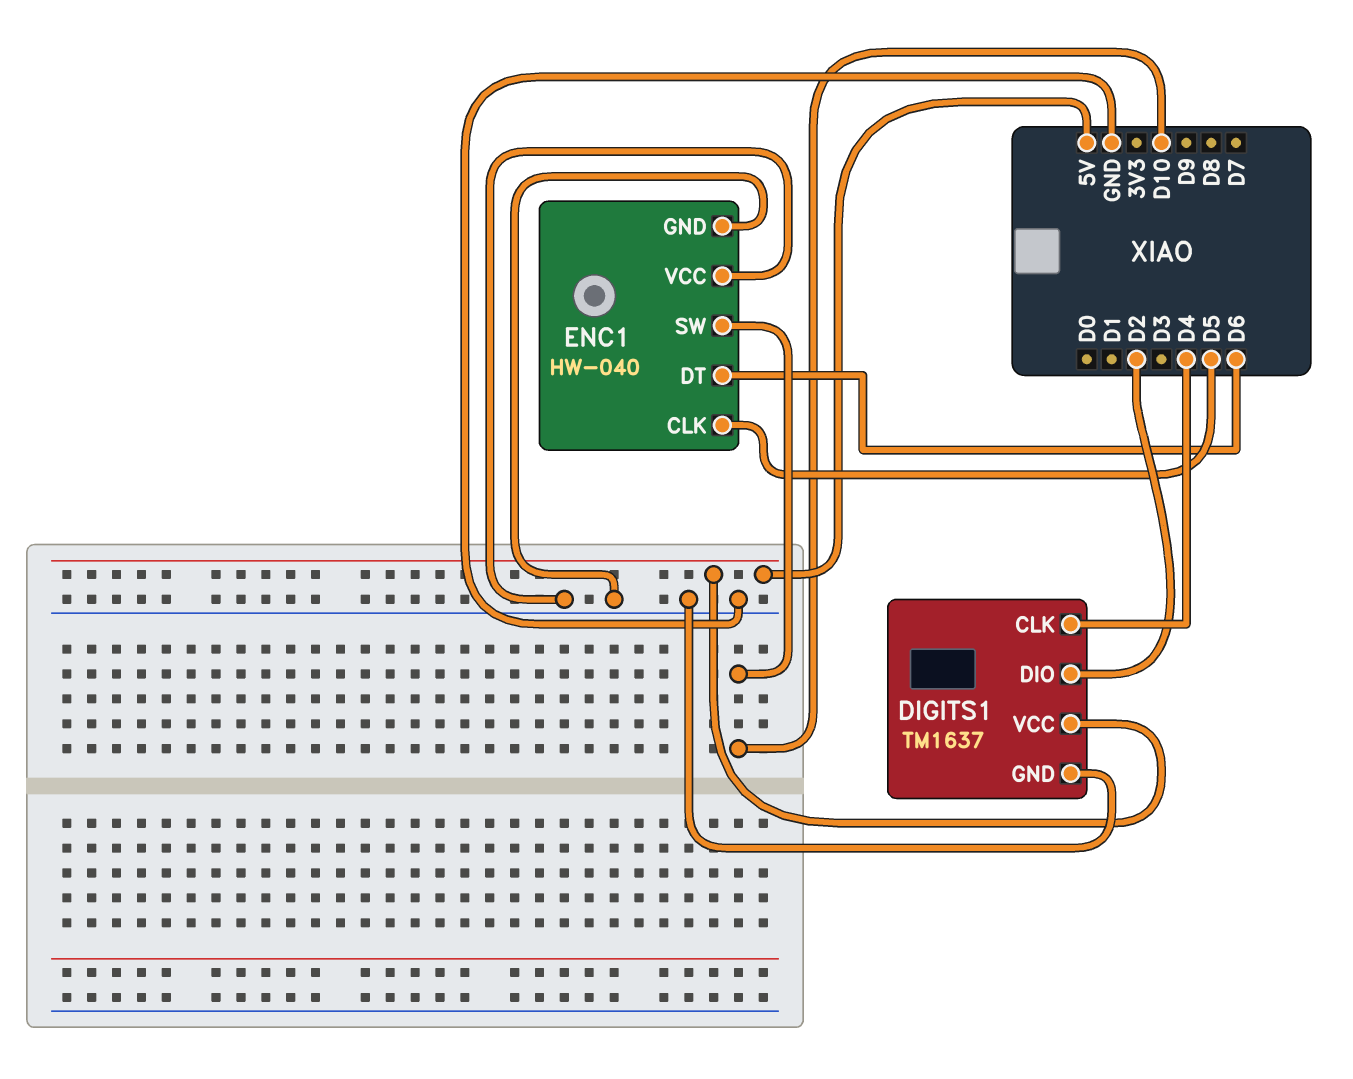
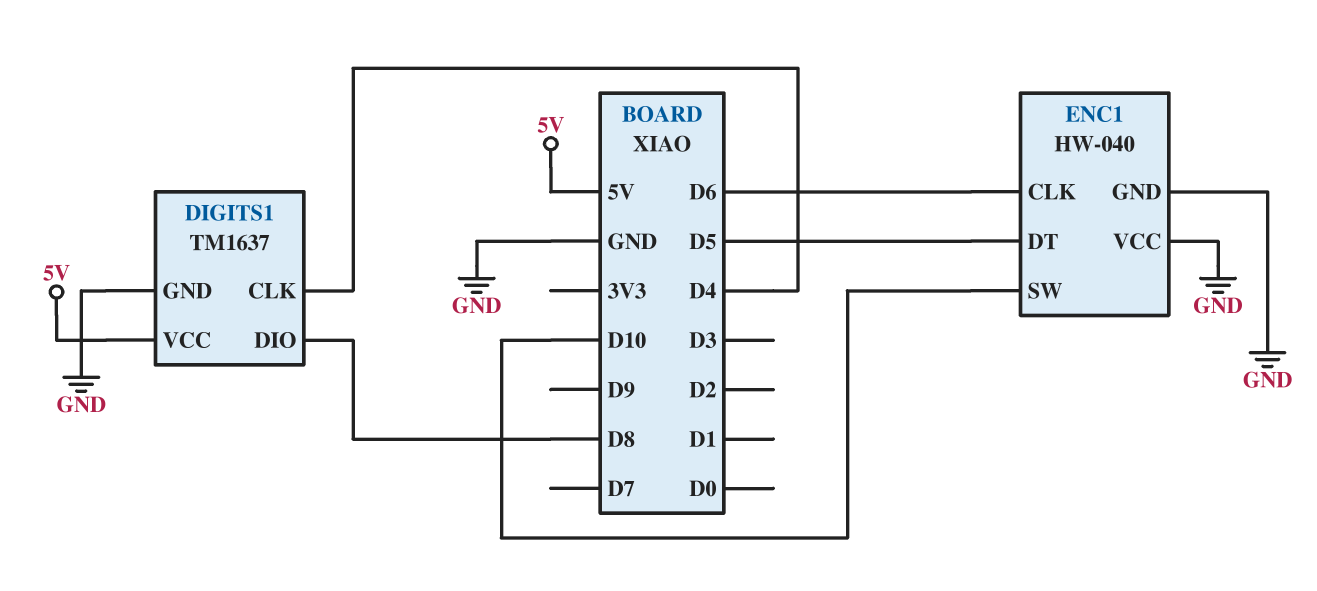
DIGITS1 pin DIO: D2 -> D8
ENC1 pin CLK: D5 -> D6
ENC1 pin DT: D6 -> D5

